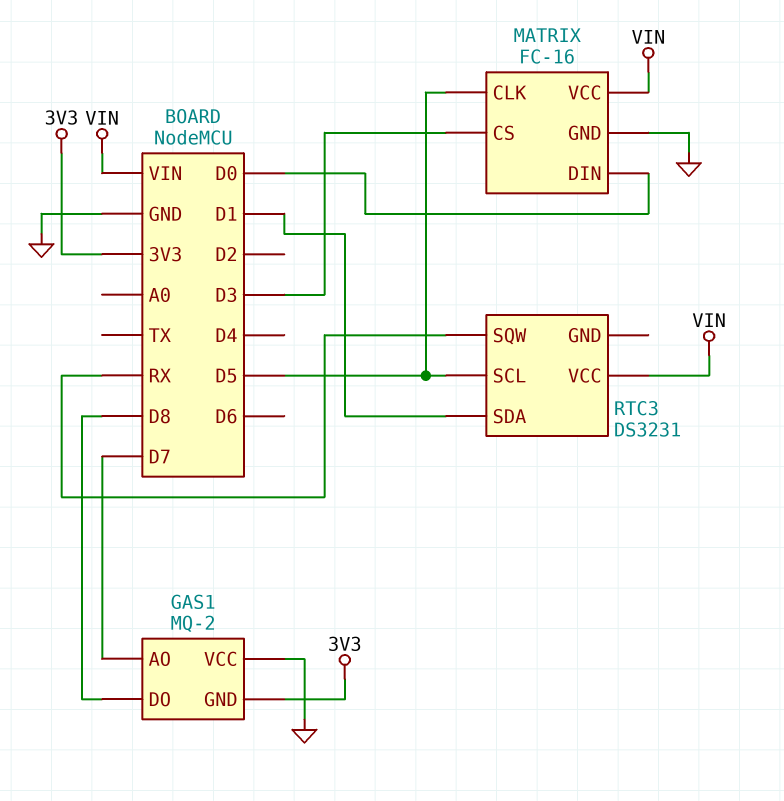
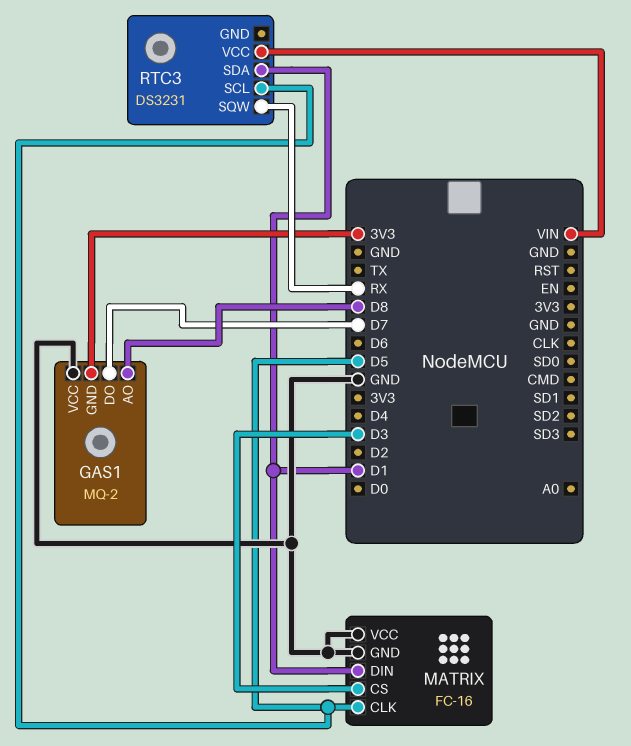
GAS1 pin AO: D7 -> D8
GAS1 pin DO: D8 -> D7
MATRIX pin DIN: D0 -> D1
MATRIX pin VCC: VIN -> GND

